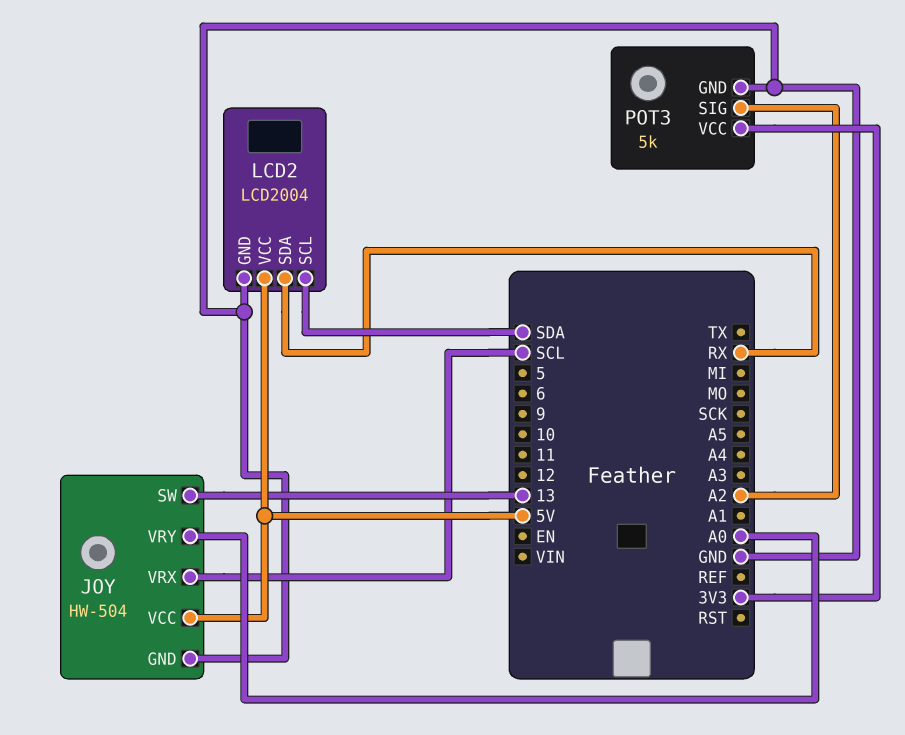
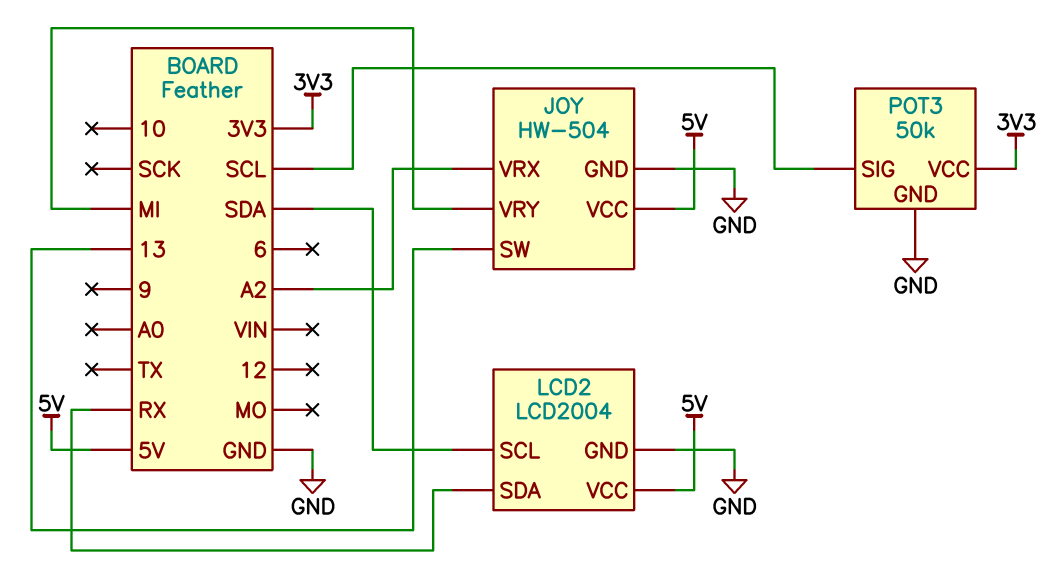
JOY pin VRX: SCL -> A2
JOY pin VRY: A0 -> MI
POT3: 5k -> 50k
POT3 pin SIG: A2 -> SCL

